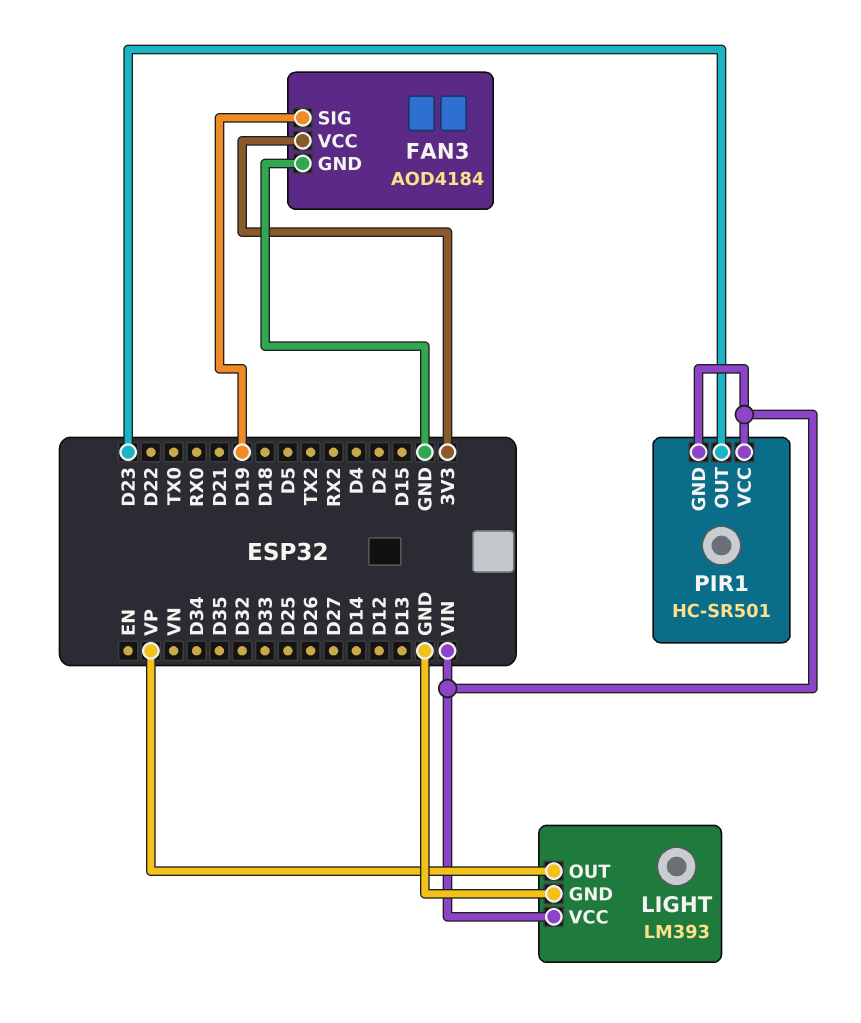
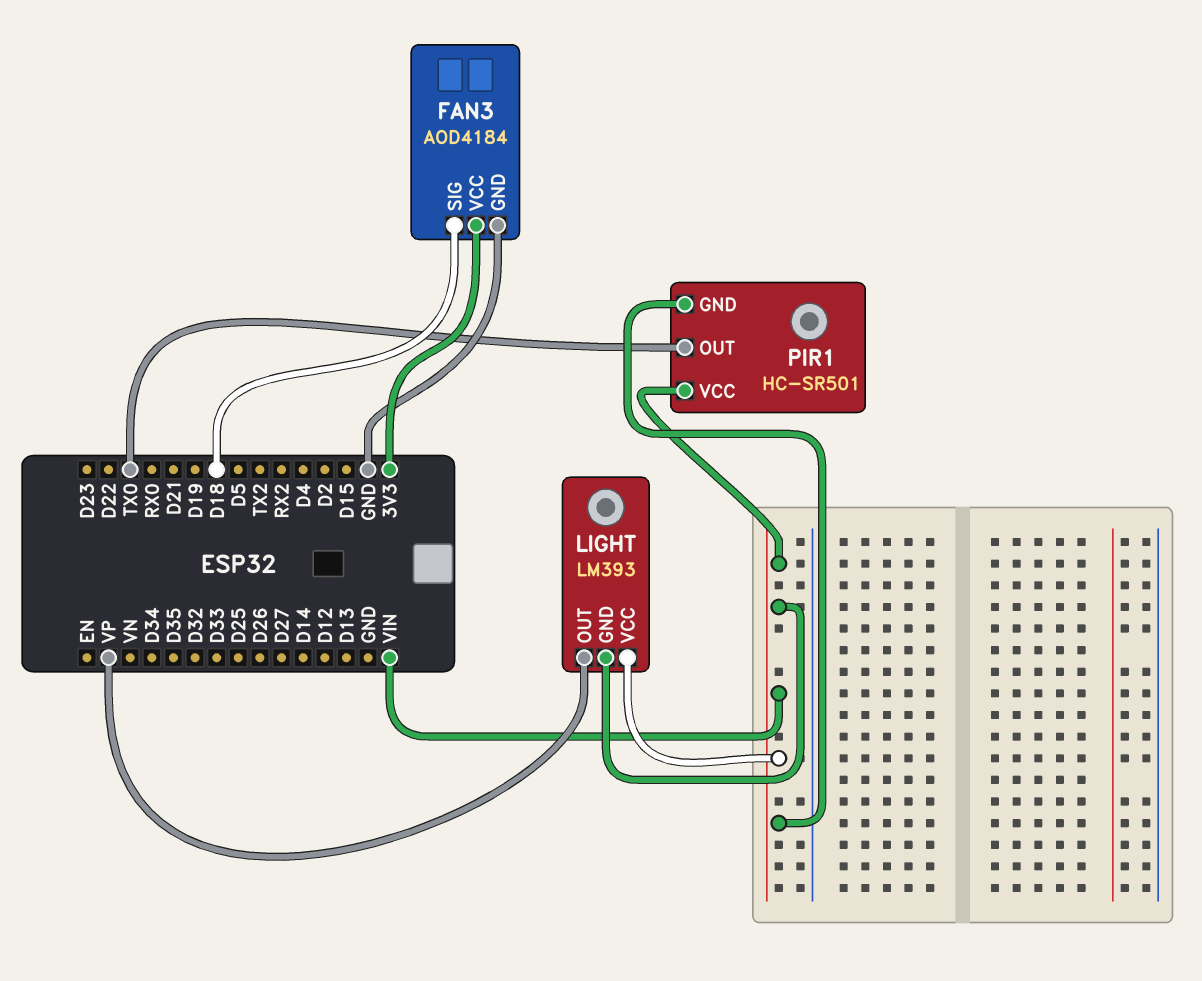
FAN3 pin SIG: D19 -> D18
LIGHT pin GND: GND -> VIN
PIR1 pin OUT: D23 -> TX0

